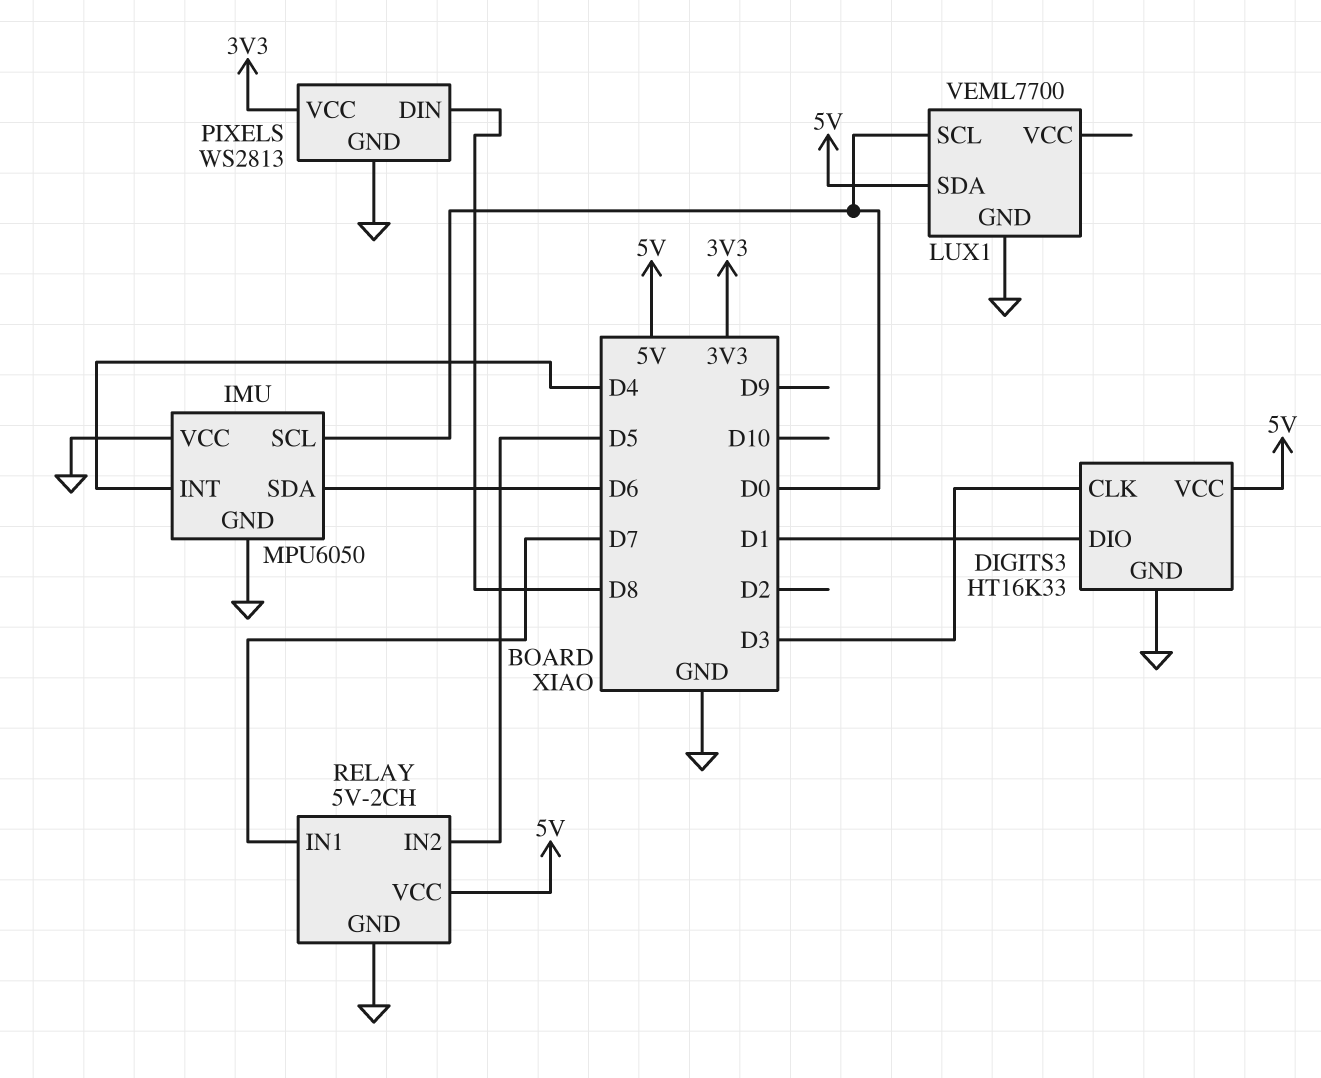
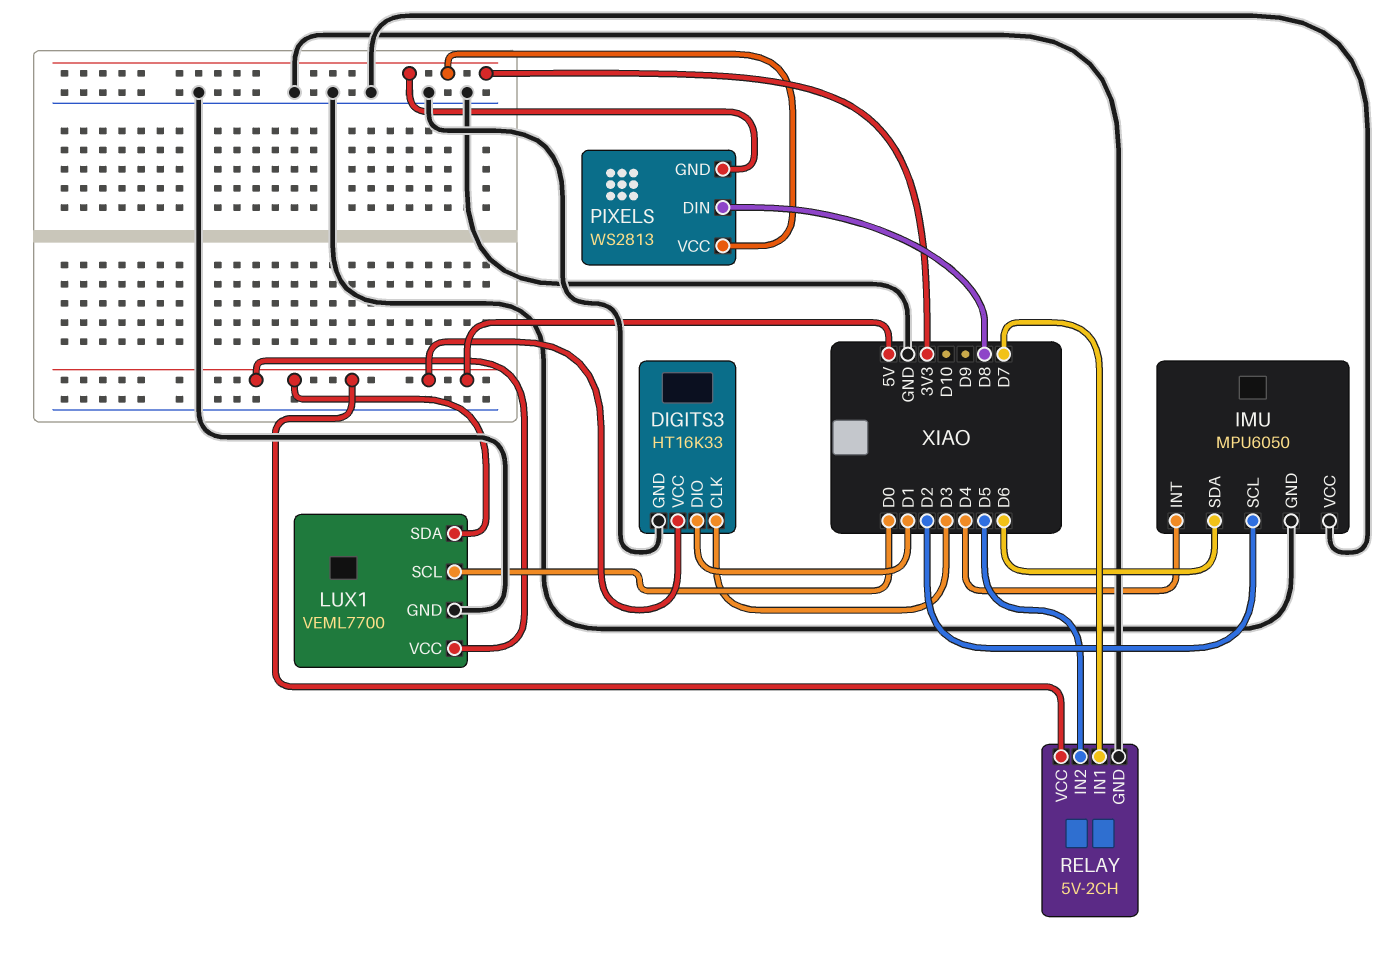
IMU pin SCL: D0 -> D2
LUX1 pin VCC: none -> 5V
PIXELS pin GND: GND -> 3V3

